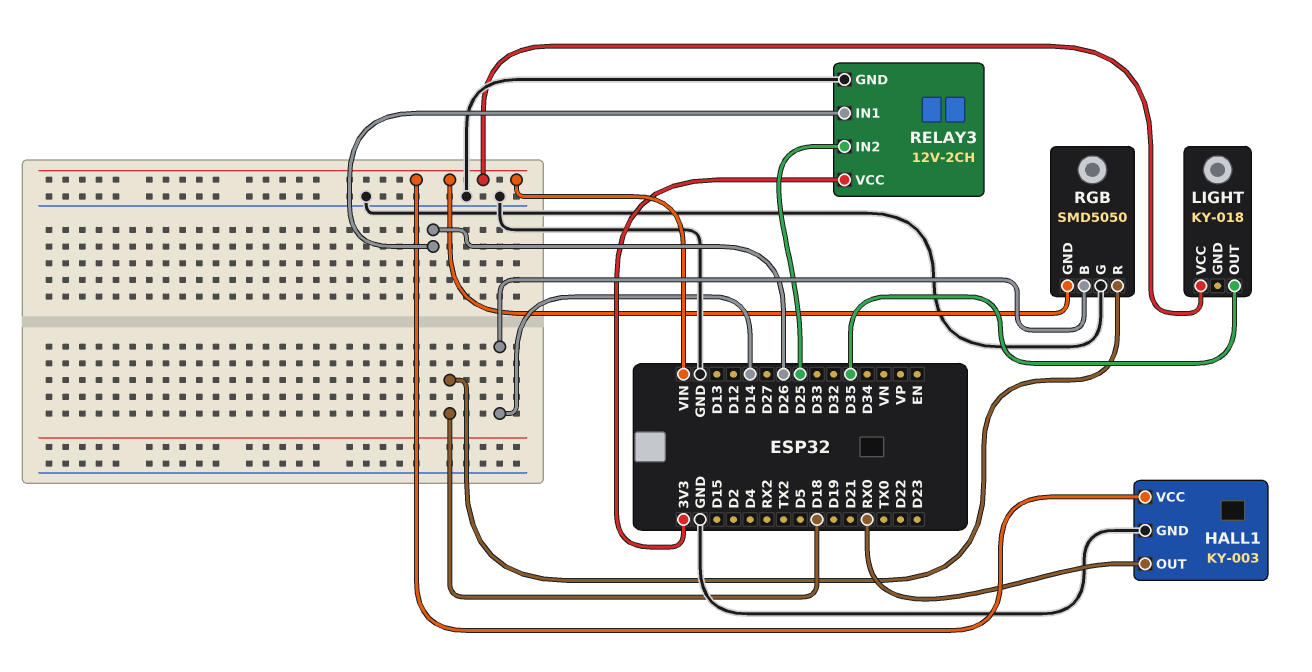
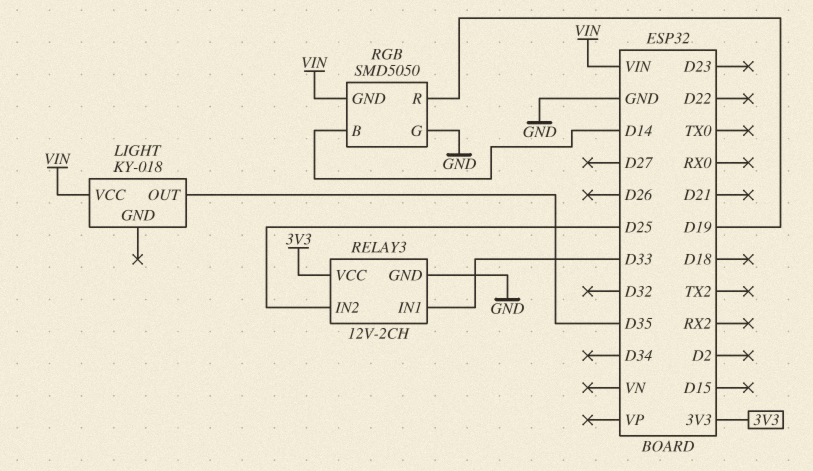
HALL1: KY-003 -> none
HALL1 pin GND: GND -> none
HALL1 pin OUT: RX0 -> none
HALL1 pin VCC: VIN -> none
RELAY3 pin IN1: D26 -> D33
RGB pin R: D18 -> D19

